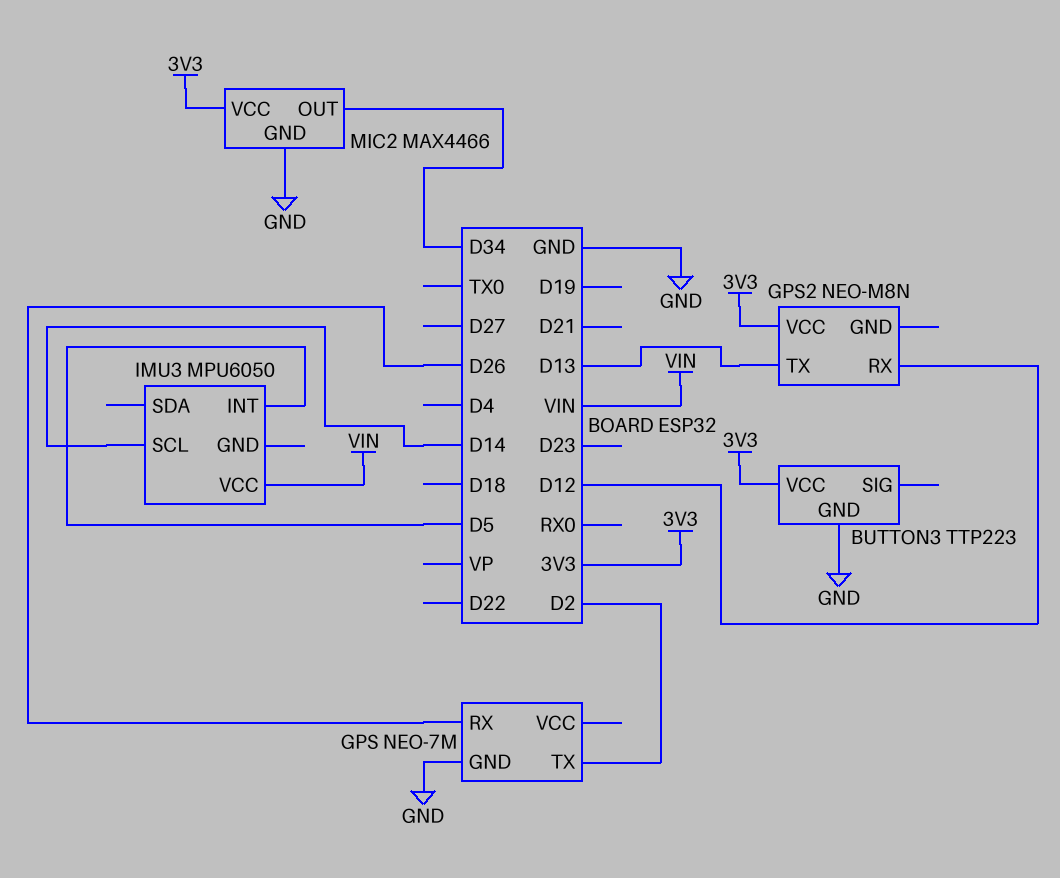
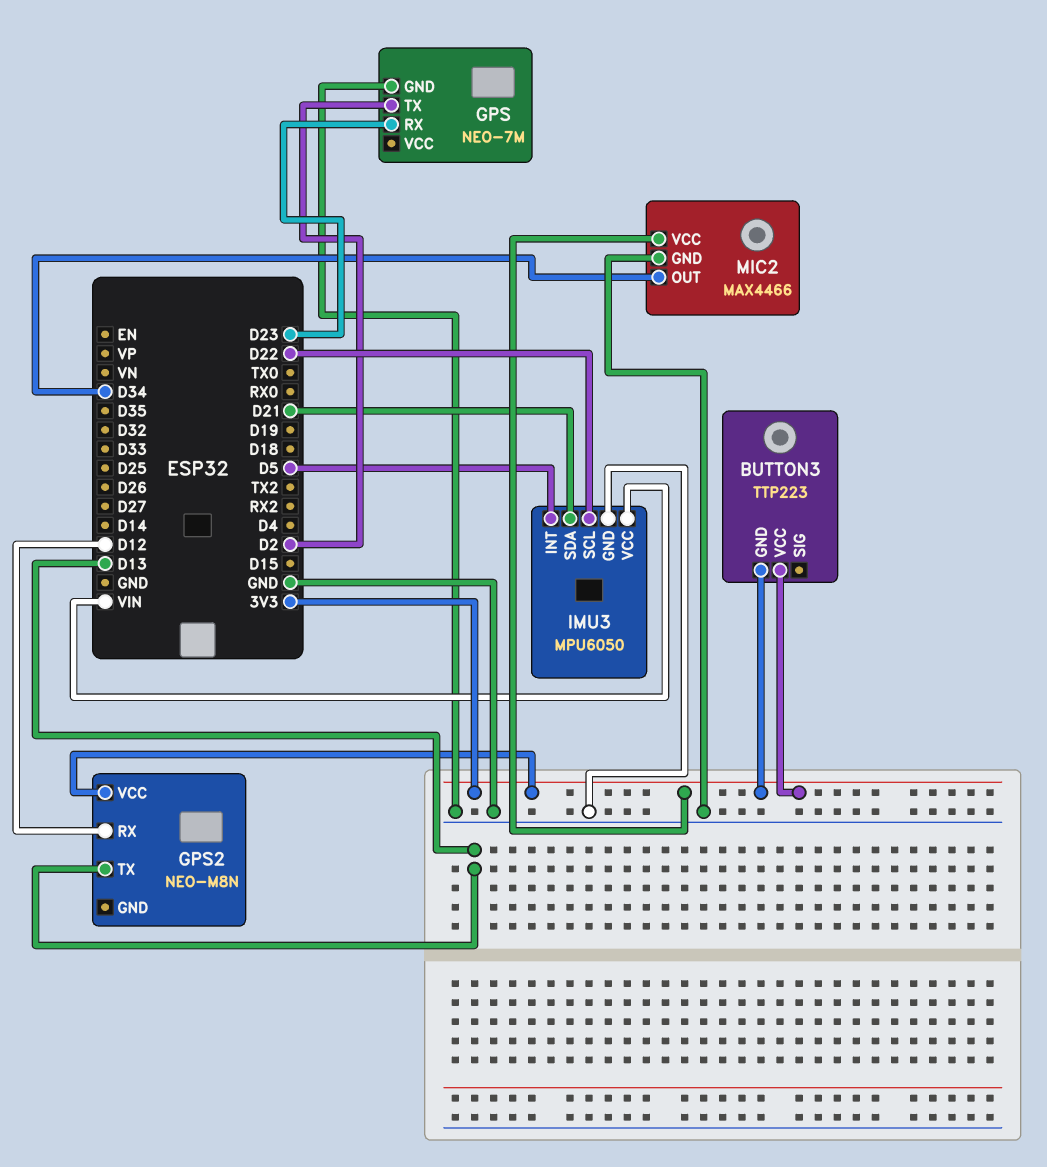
BUTTON3 pin GND: GND -> 3V3
GPS pin RX: D26 -> D23
IMU3 pin GND: none -> GND
IMU3 pin SCL: D14 -> D22
IMU3 pin SDA: none -> D21

